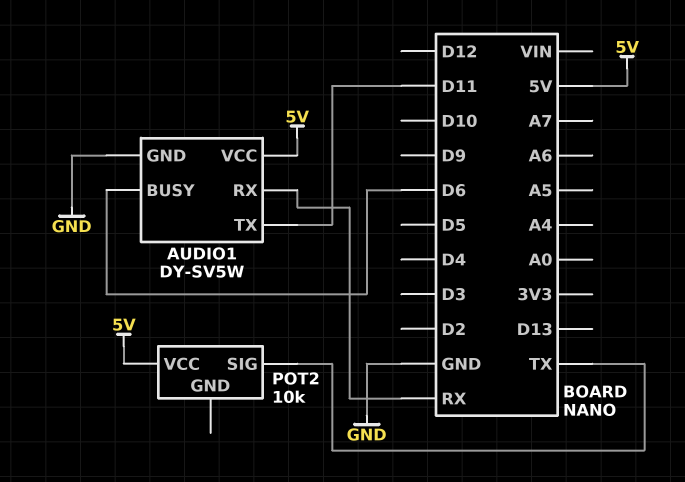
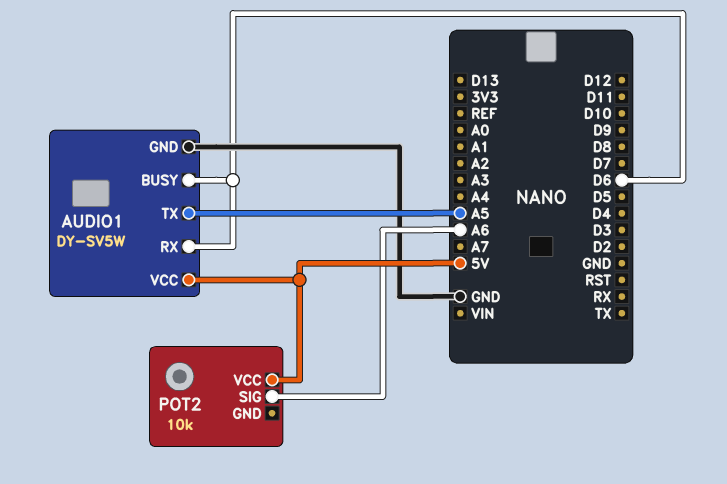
AUDIO1 pin RX: RX -> D6
AUDIO1 pin TX: D11 -> A5
POT2 pin SIG: TX -> A6

